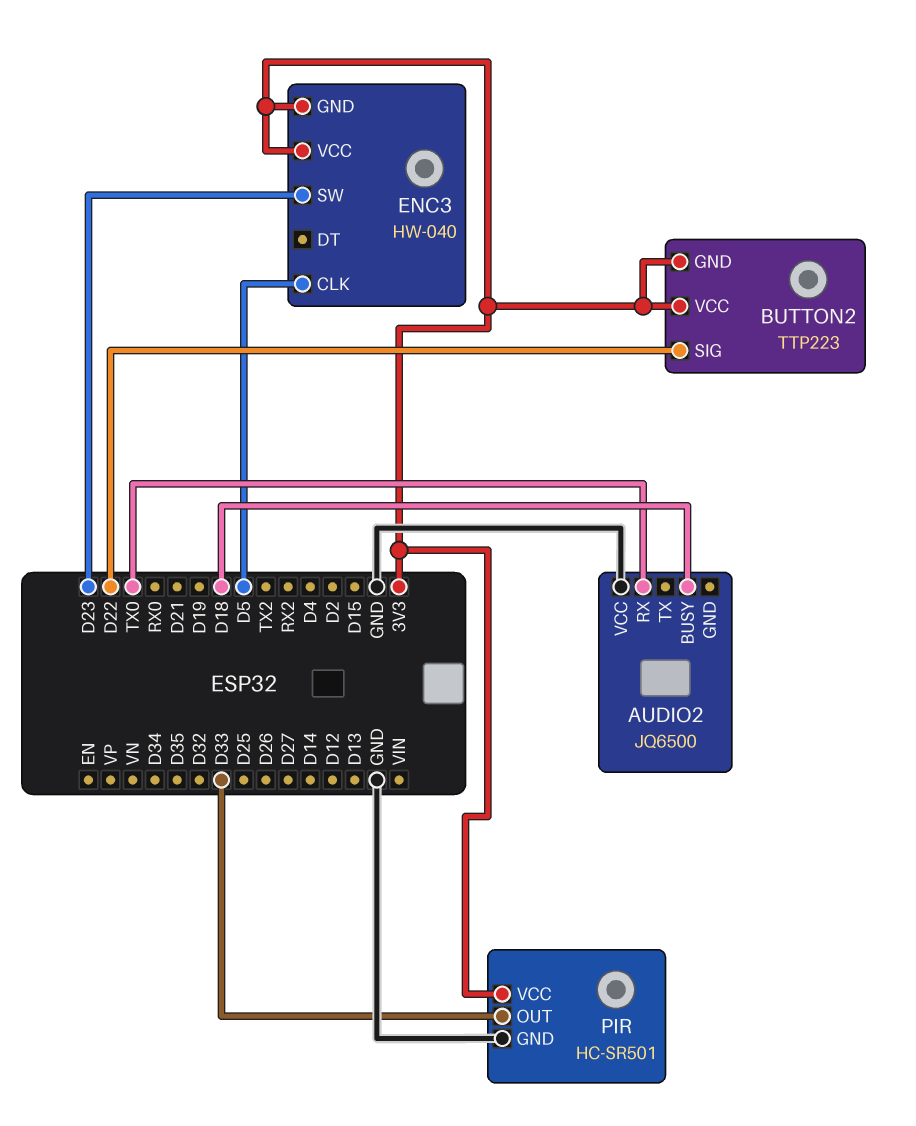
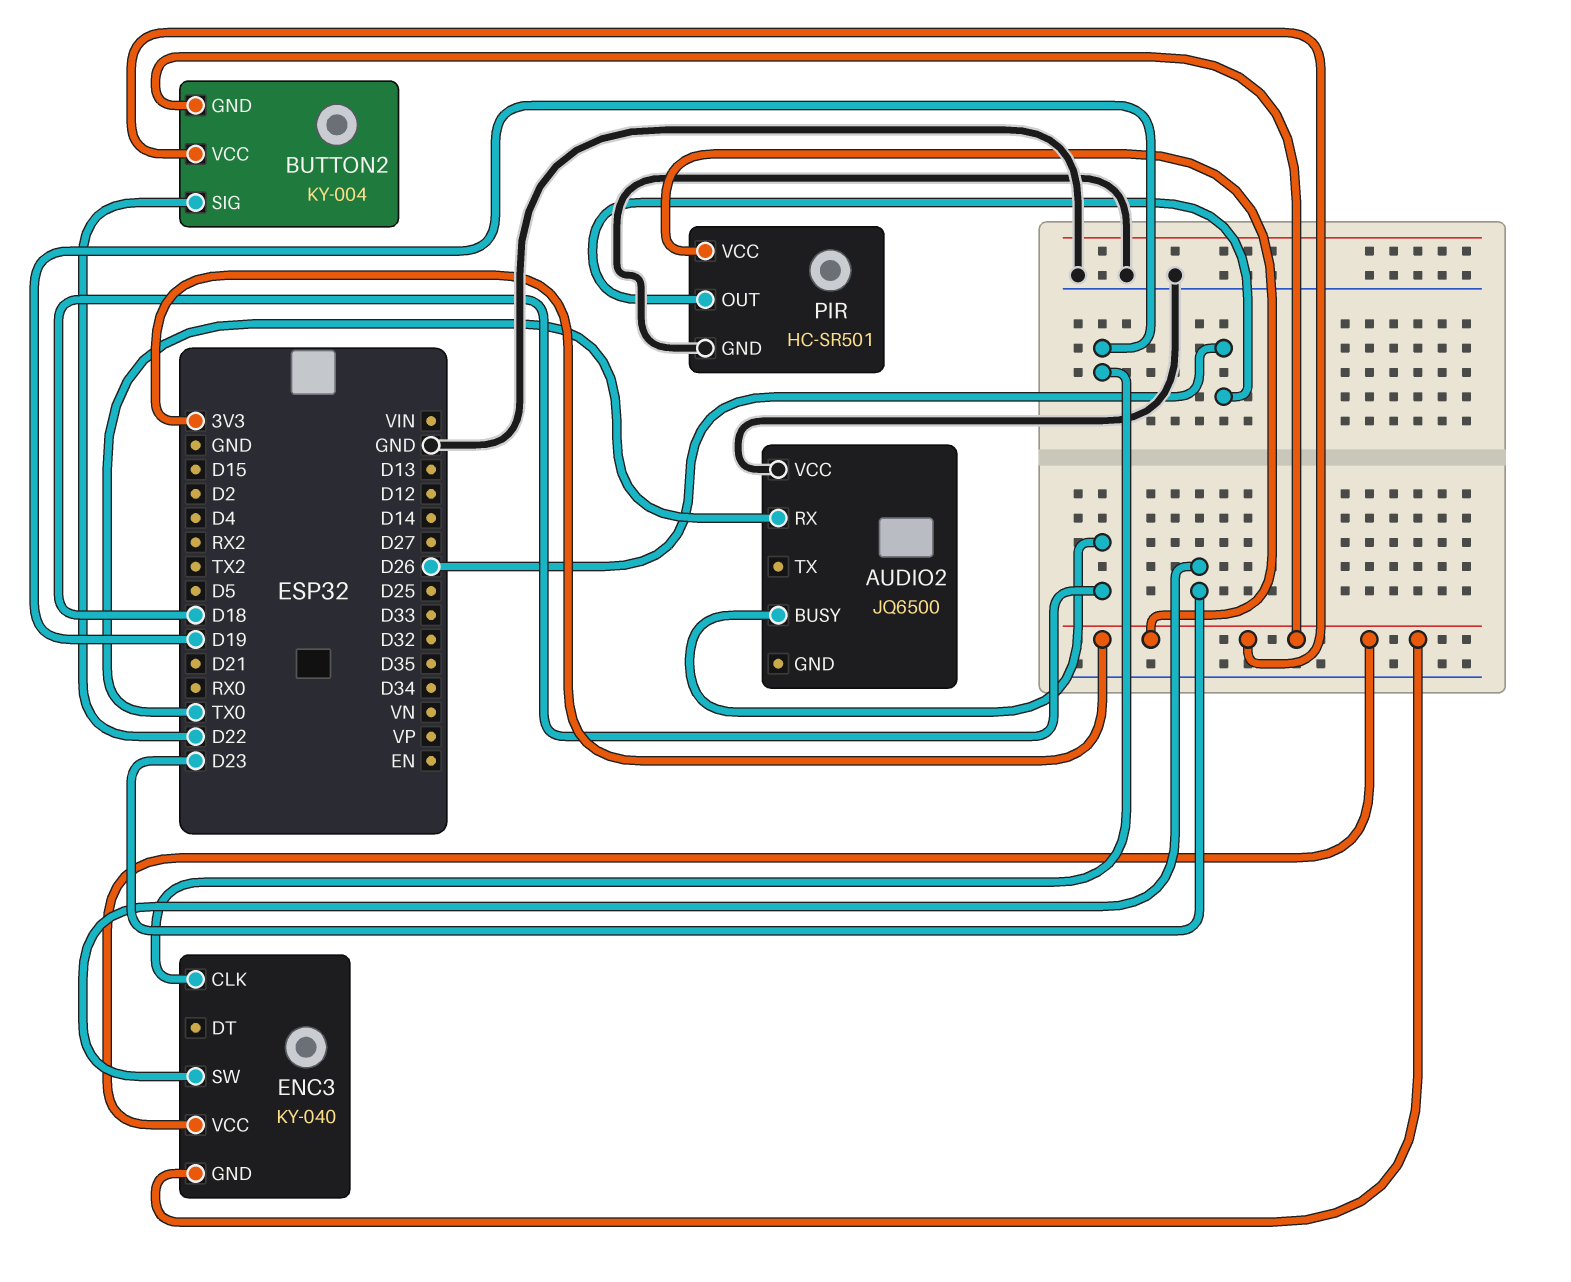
BUTTON2: TTP223 -> KY-004
ENC3: HW-040 -> KY-040
ENC3 pin CLK: D5 -> D19
PIR pin OUT: D33 -> D26

